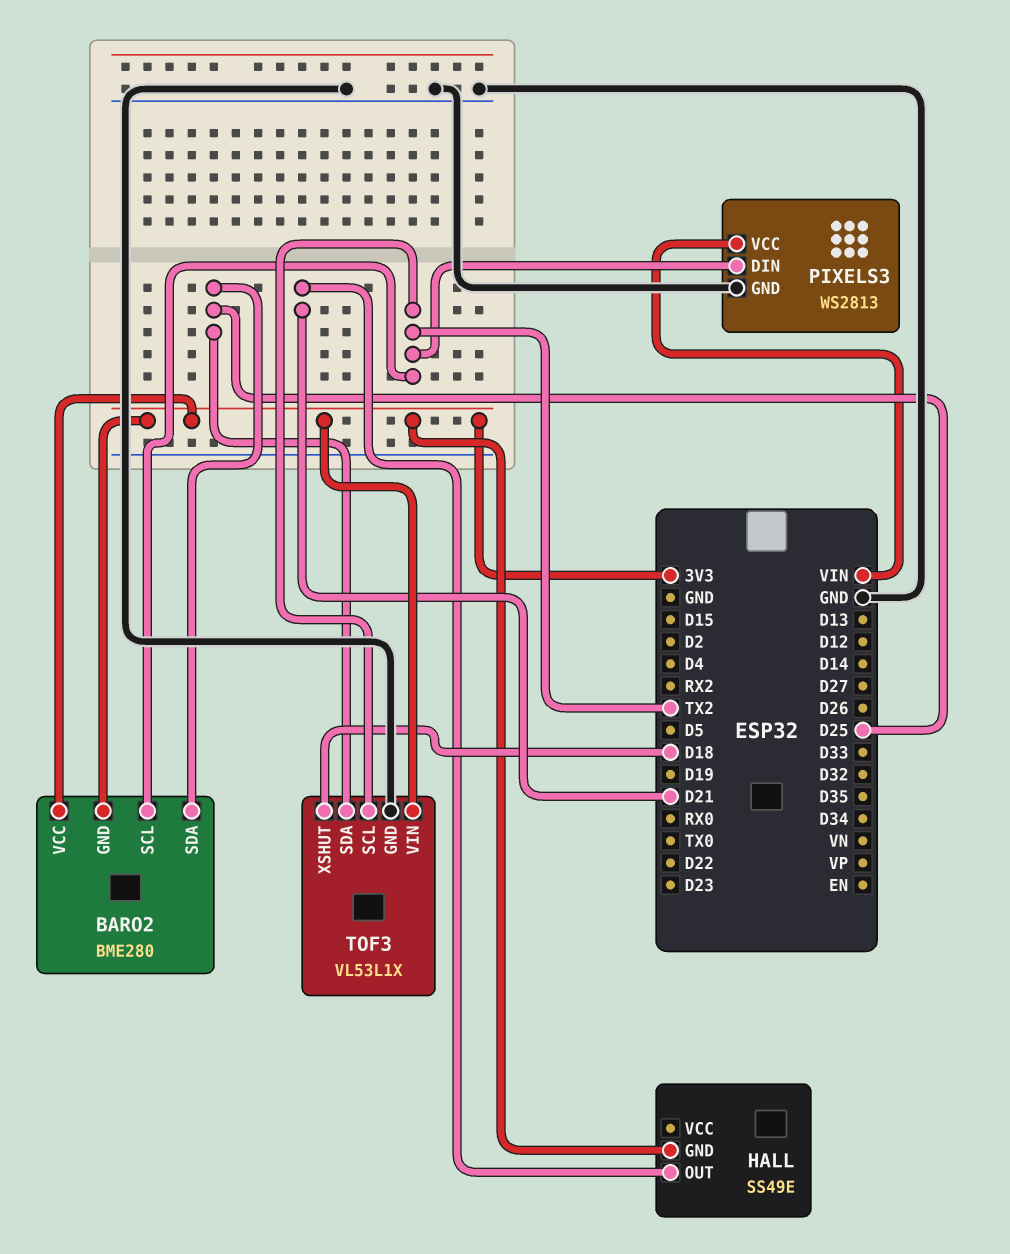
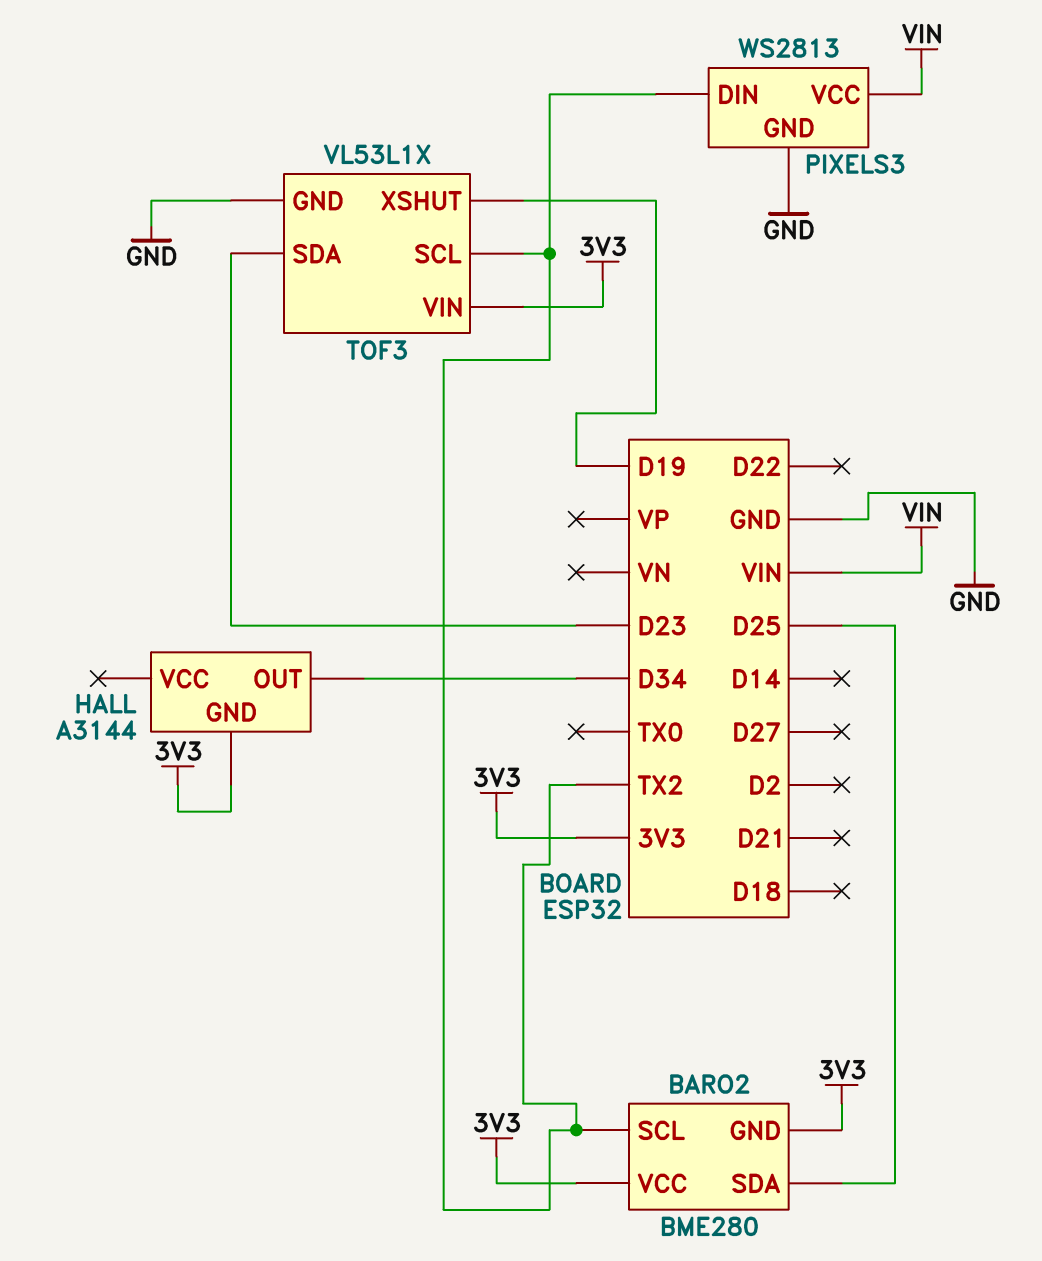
HALL: SS49E -> A3144
HALL pin OUT: D21 -> D34
TOF3 pin SDA: D25 -> D23
TOF3 pin XSHUT: D18 -> D19

